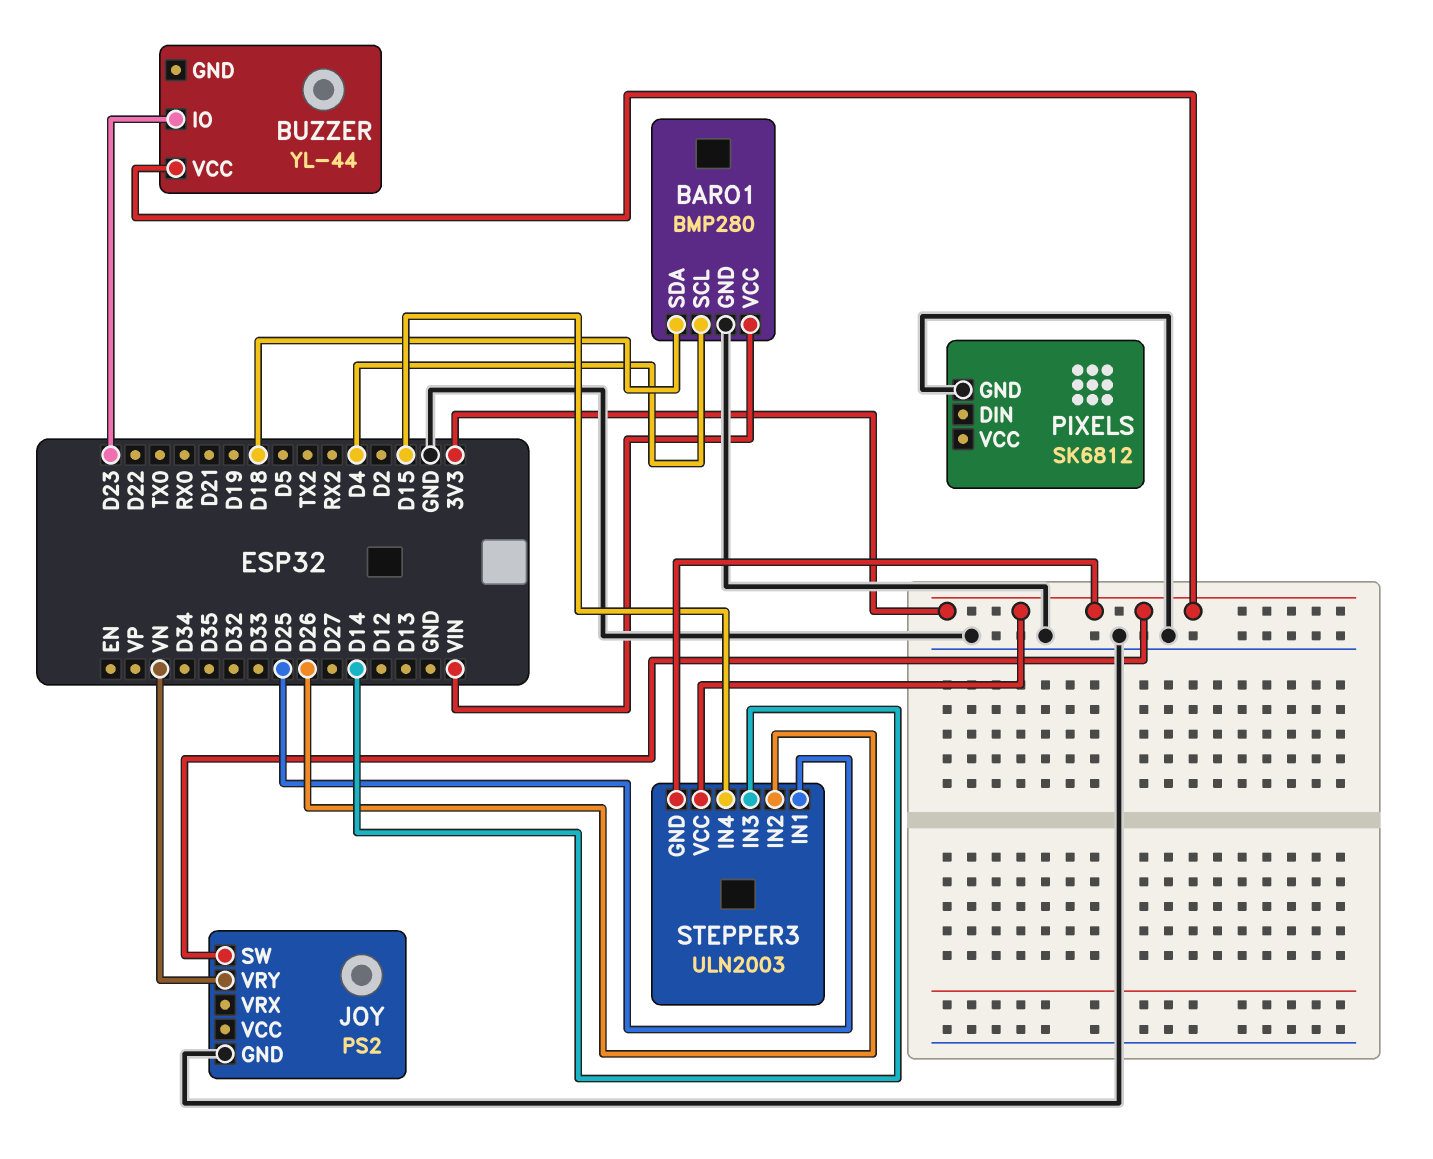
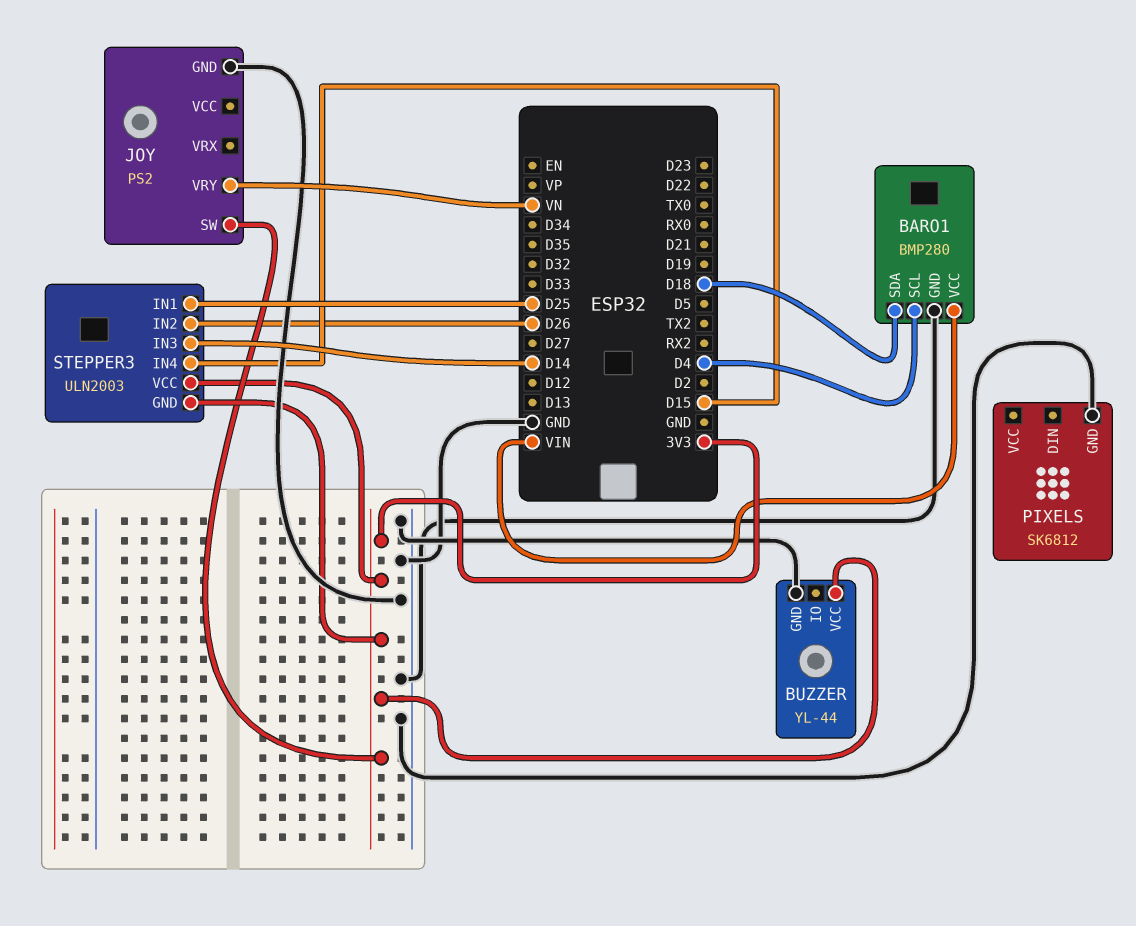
BUZZER pin GND: none -> GND
BUZZER pin IO: D23 -> none

